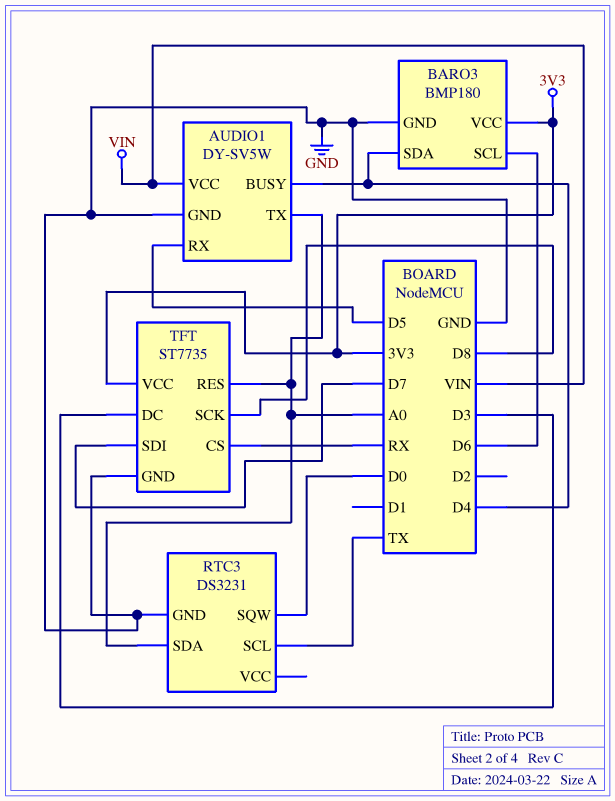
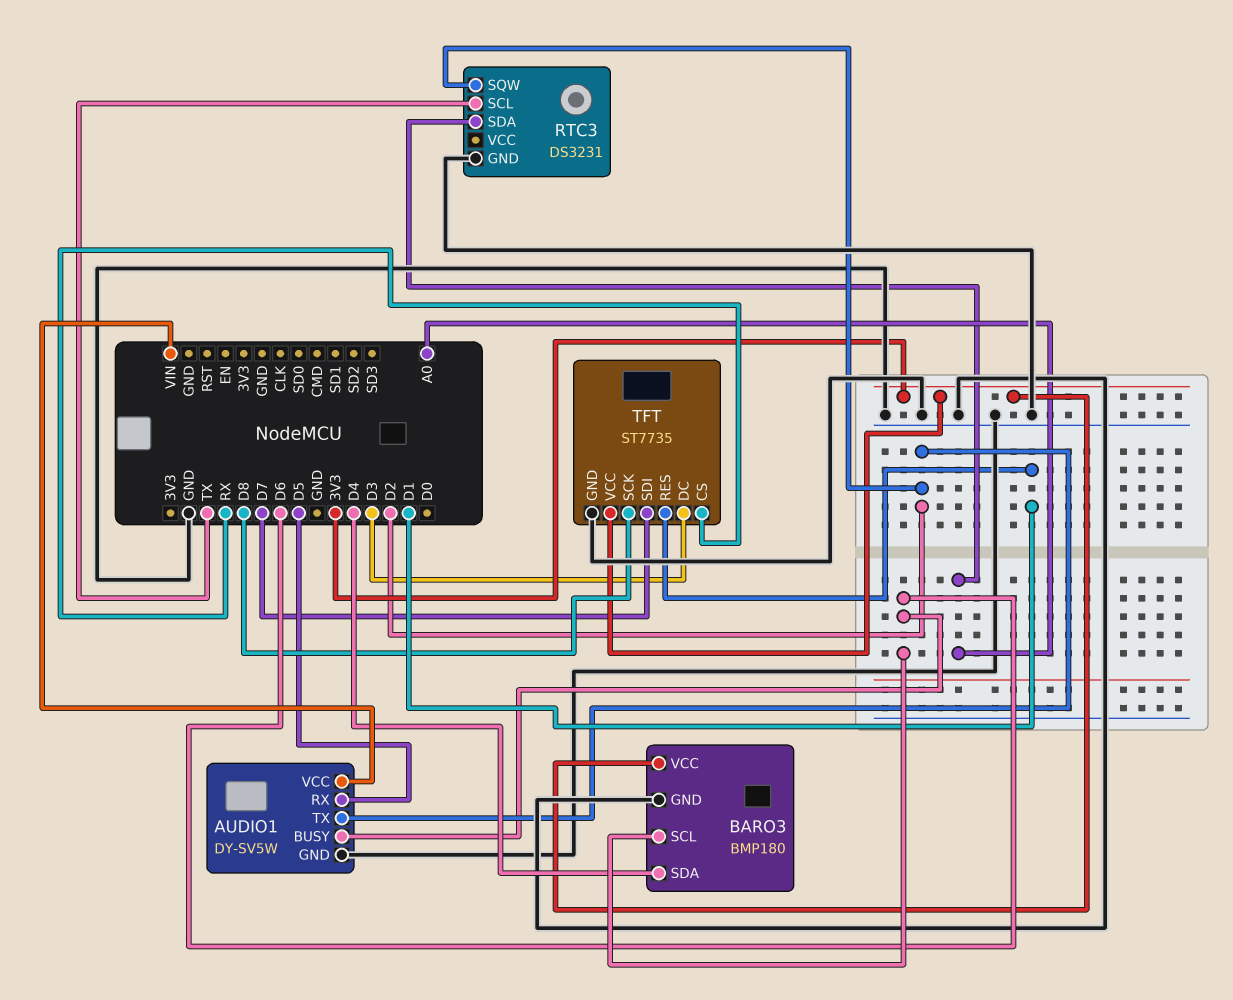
AUDIO1 pin BUSY: D4 -> D6
AUDIO1 pin TX: A0 -> D2
RTC3 pin SQW: D0 -> D2
TFT pin RES: A0 -> D1

